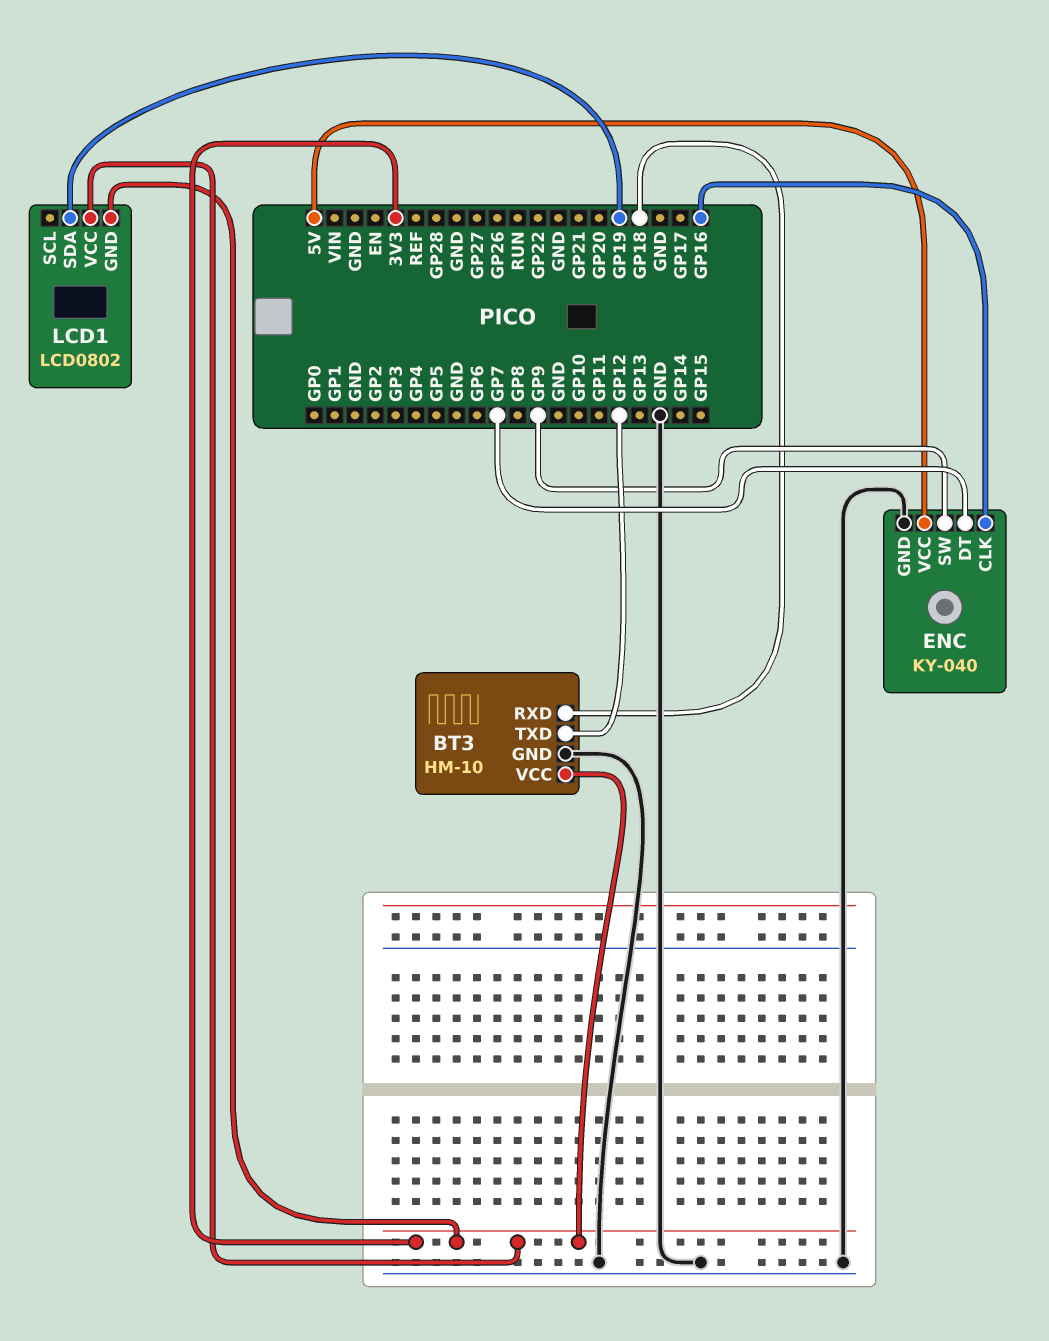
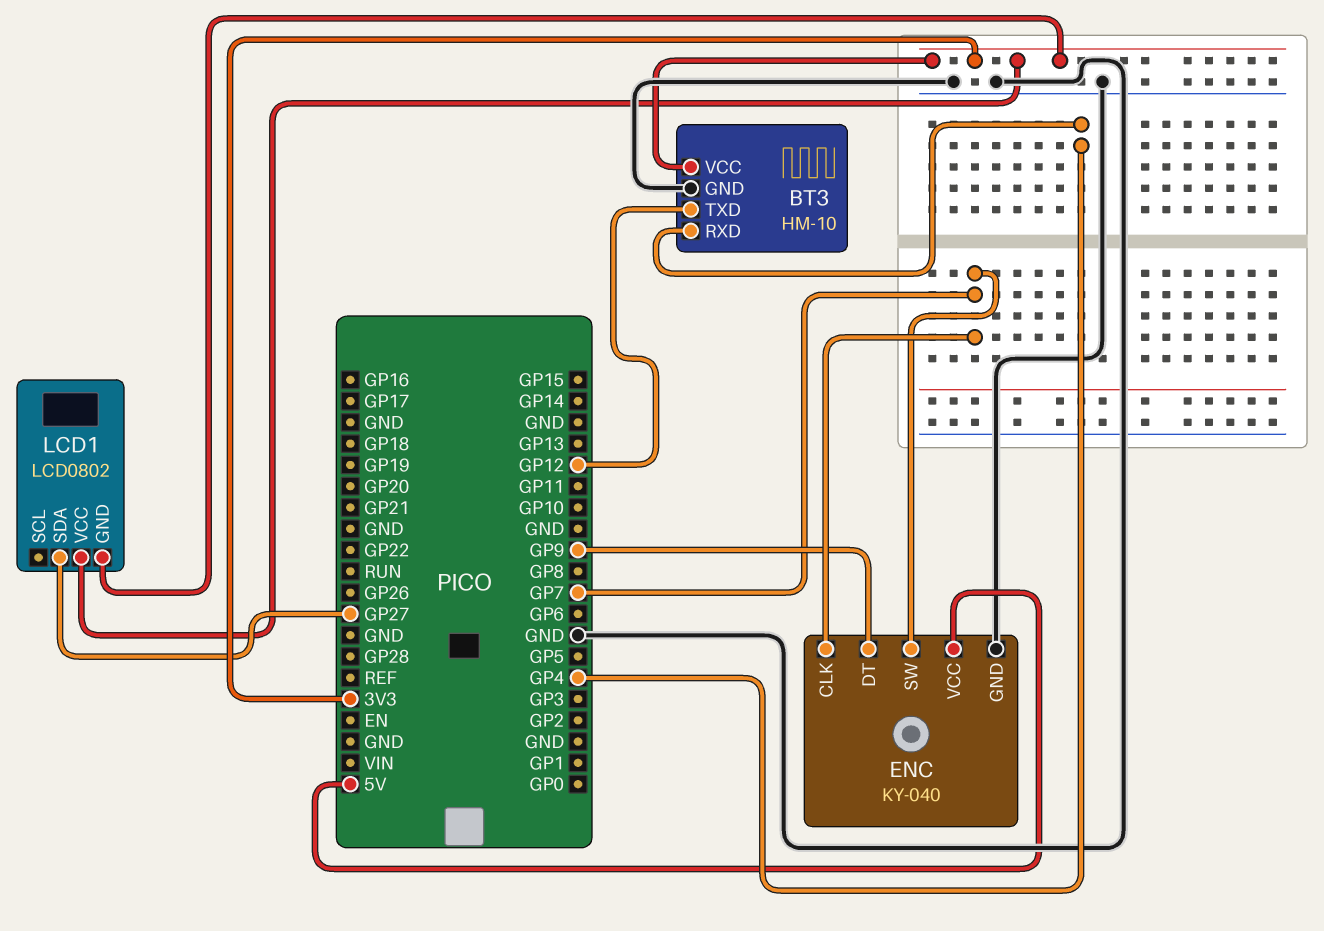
BT3 pin RXD: GP18 -> GP4
ENC pin CLK: GP16 -> GP7
ENC pin DT: GP7 -> GP9
ENC pin SW: GP9 -> GP7
LCD1 pin SDA: GP19 -> GP27

